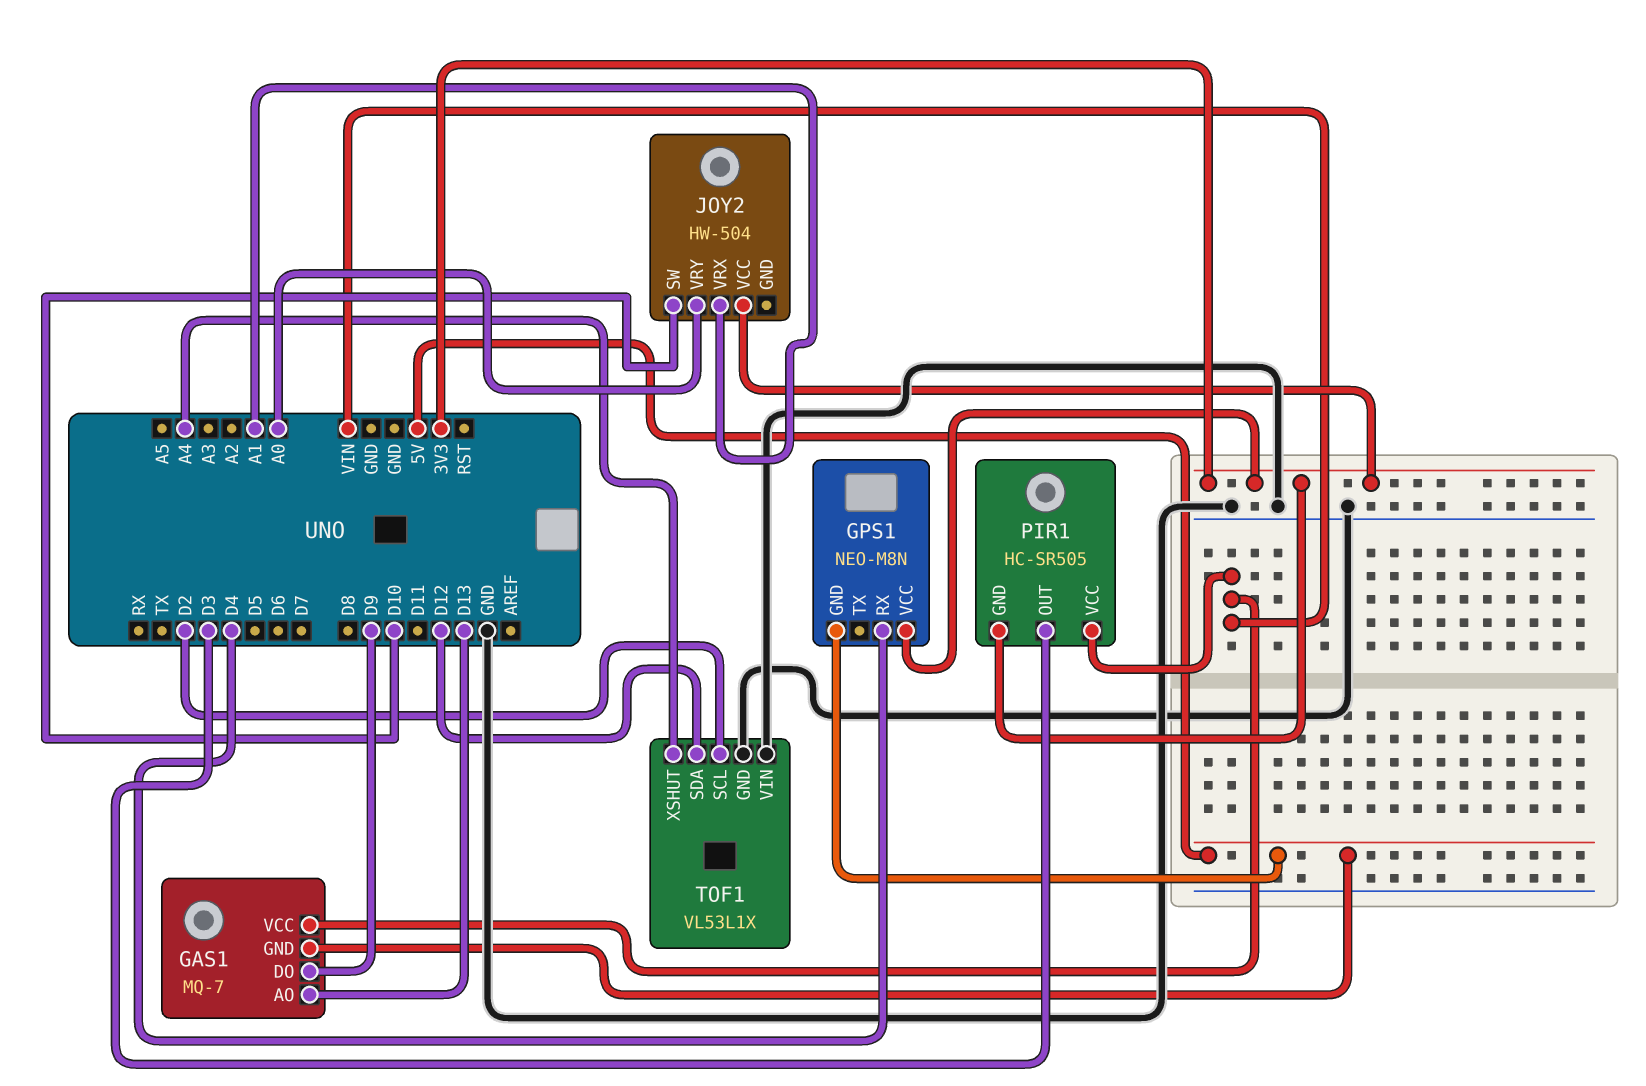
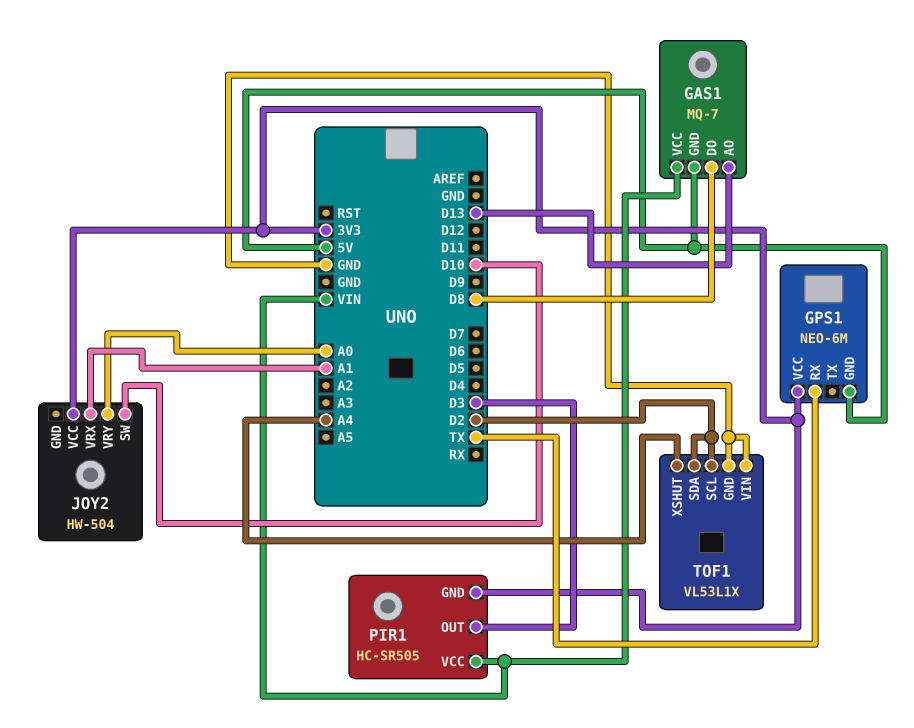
GAS1 pin DO: D9 -> D8
GPS1: NEO-M8N -> NEO-6M
GPS1 pin RX: D4 -> TX
TOF1 pin SDA: D12 -> D2

